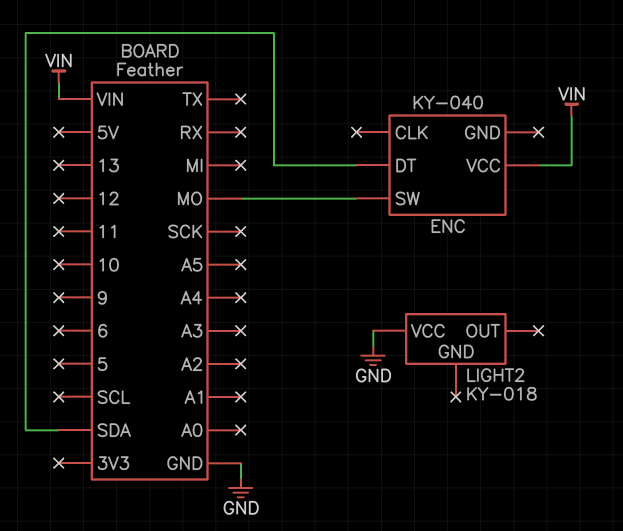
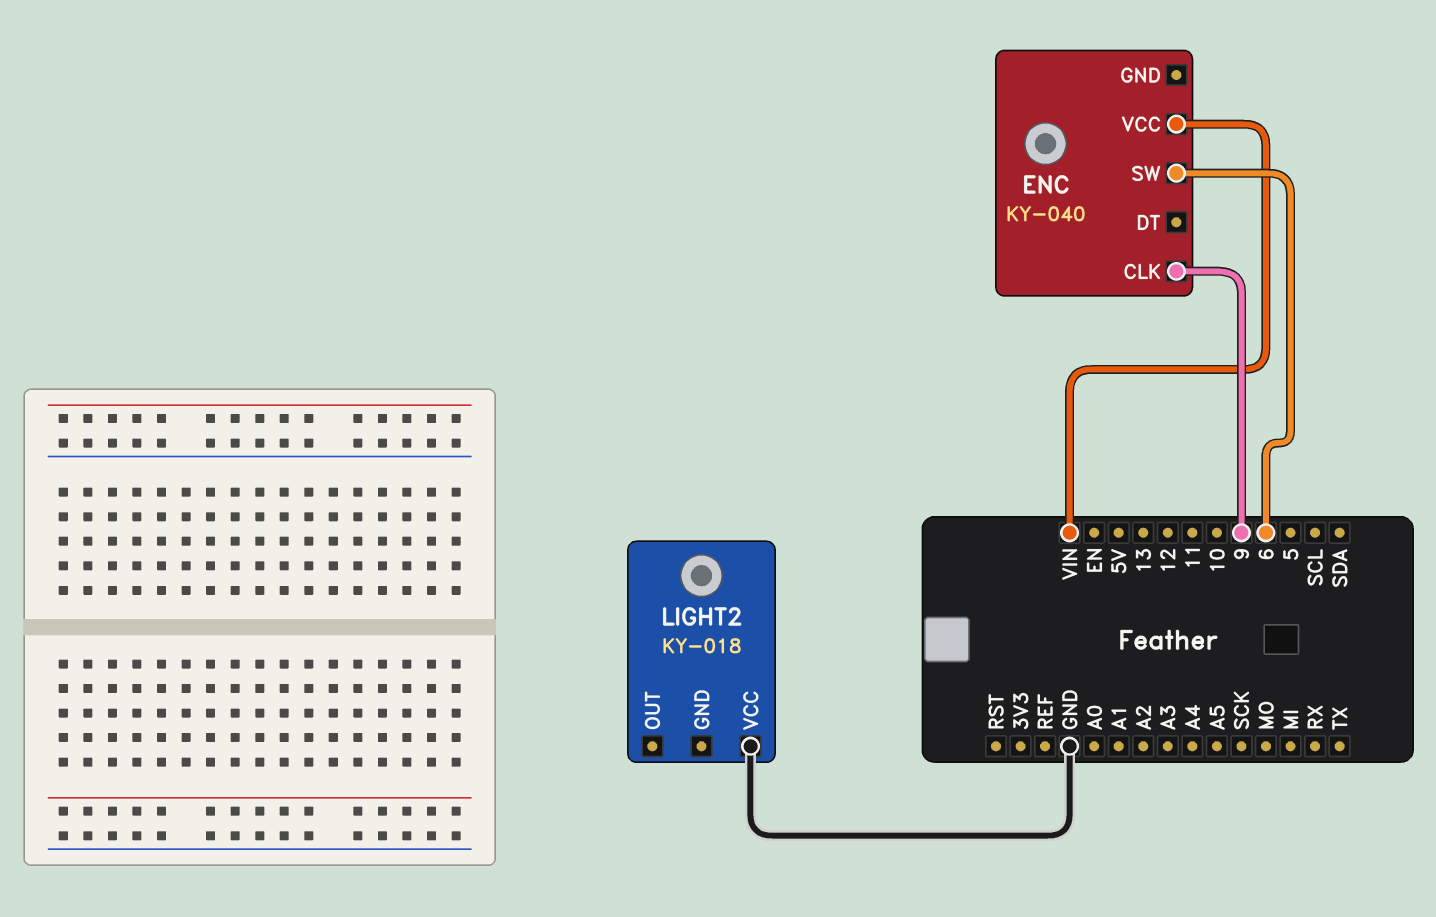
ENC pin CLK: none -> 9
ENC pin DT: SDA -> none
ENC pin SW: MO -> 6

